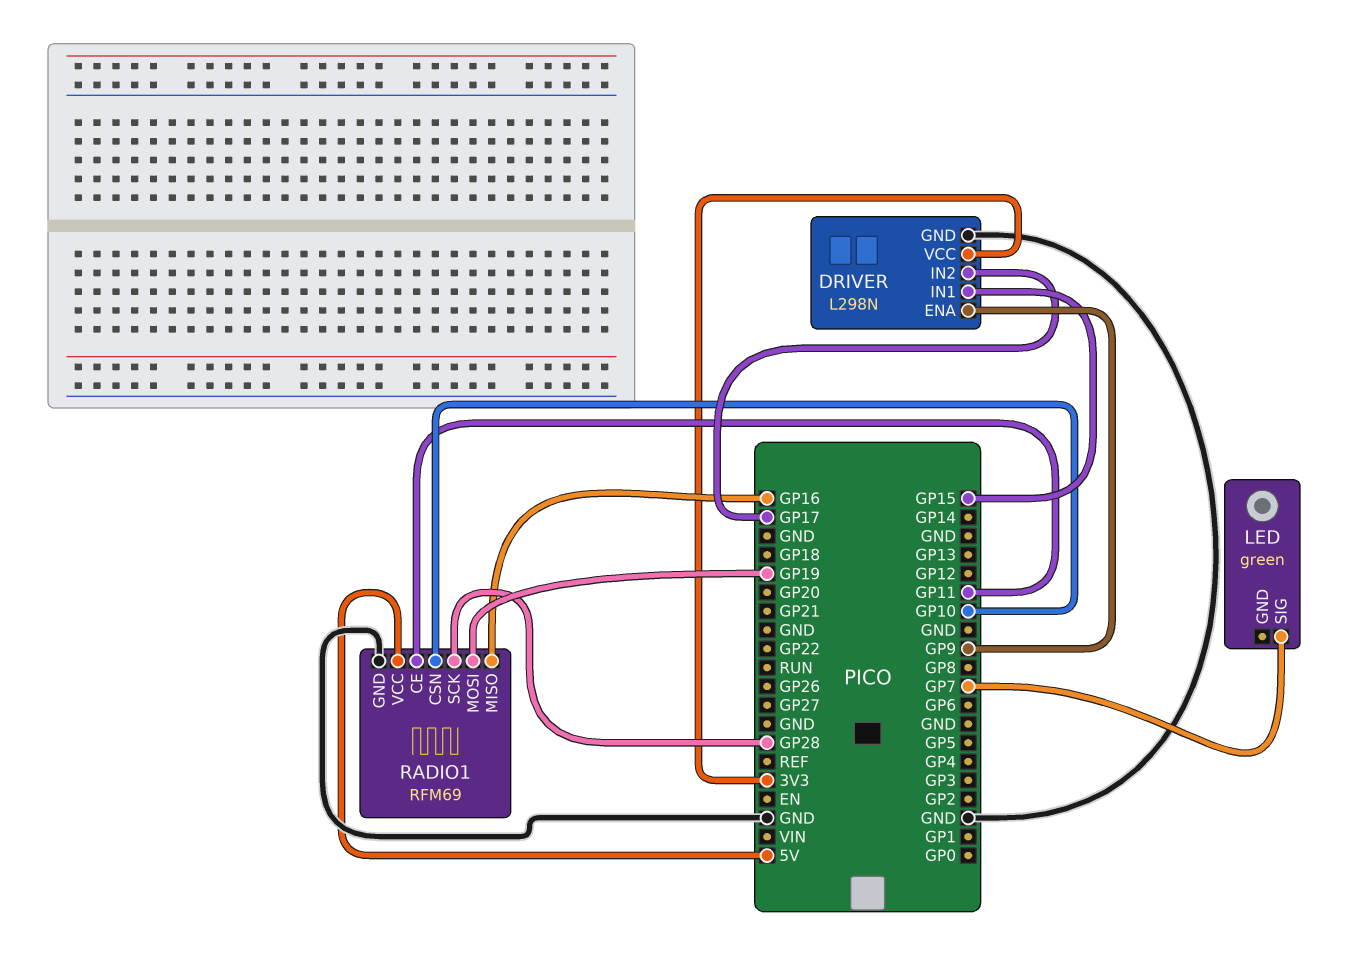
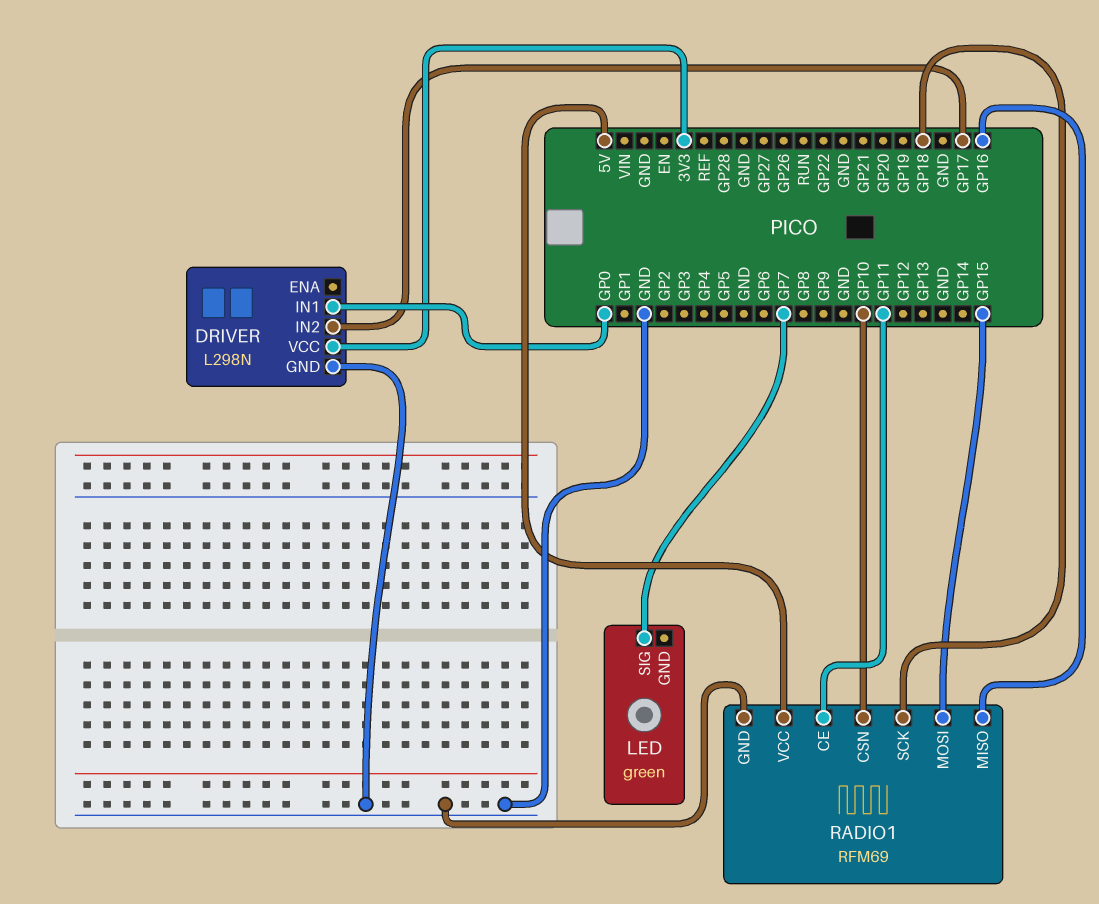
DRIVER pin ENA: GP9 -> none
DRIVER pin IN1: GP15 -> GP0
RADIO1 pin MOSI: GP19 -> GP15
RADIO1 pin SCK: GP28 -> GP18

